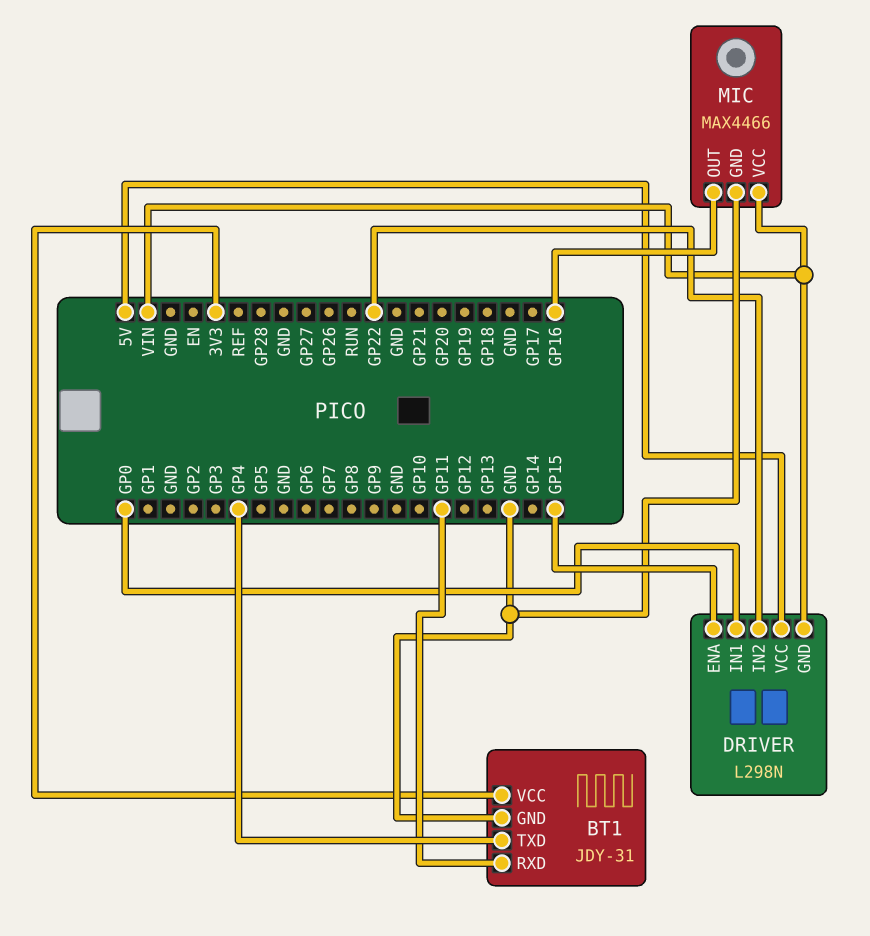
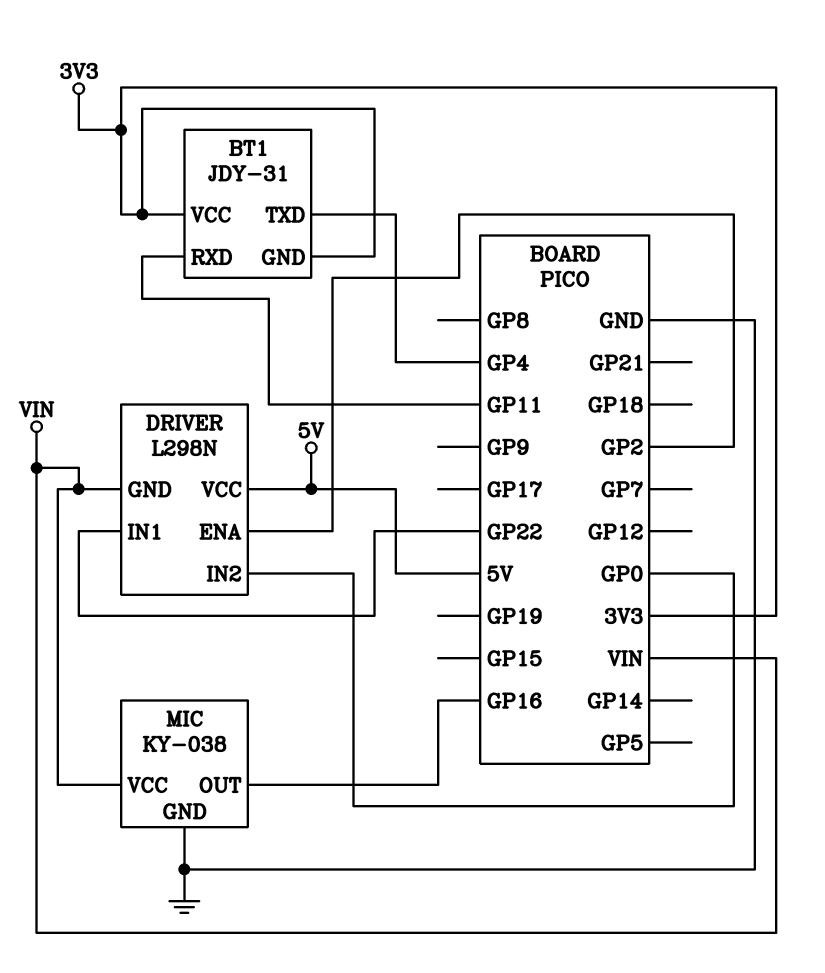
BT1 pin GND: GND -> 3V3
DRIVER pin ENA: GP15 -> GP2
DRIVER pin IN1: GP0 -> GP22
DRIVER pin IN2: GP22 -> GP0
MIC: MAX4466 -> KY-038

